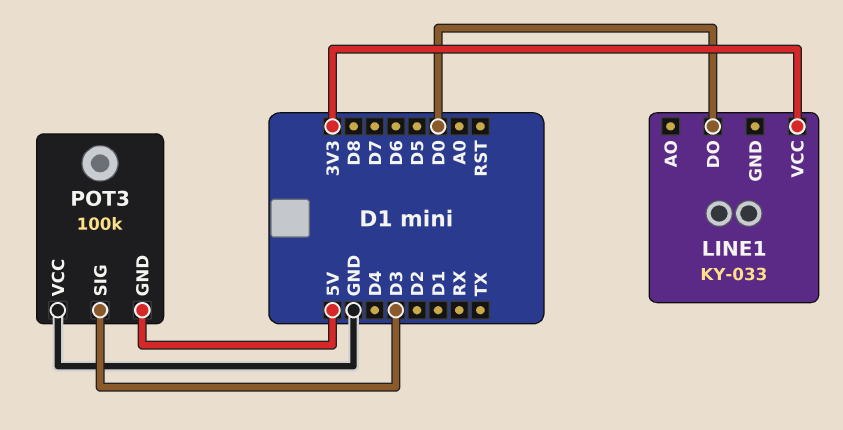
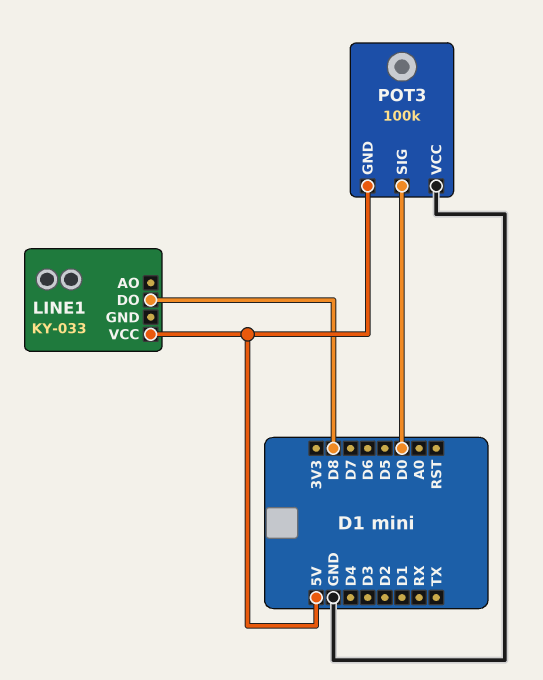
LINE1 pin DO: D0 -> D8
LINE1 pin VCC: 3V3 -> 5V
POT3 pin SIG: D3 -> D0

